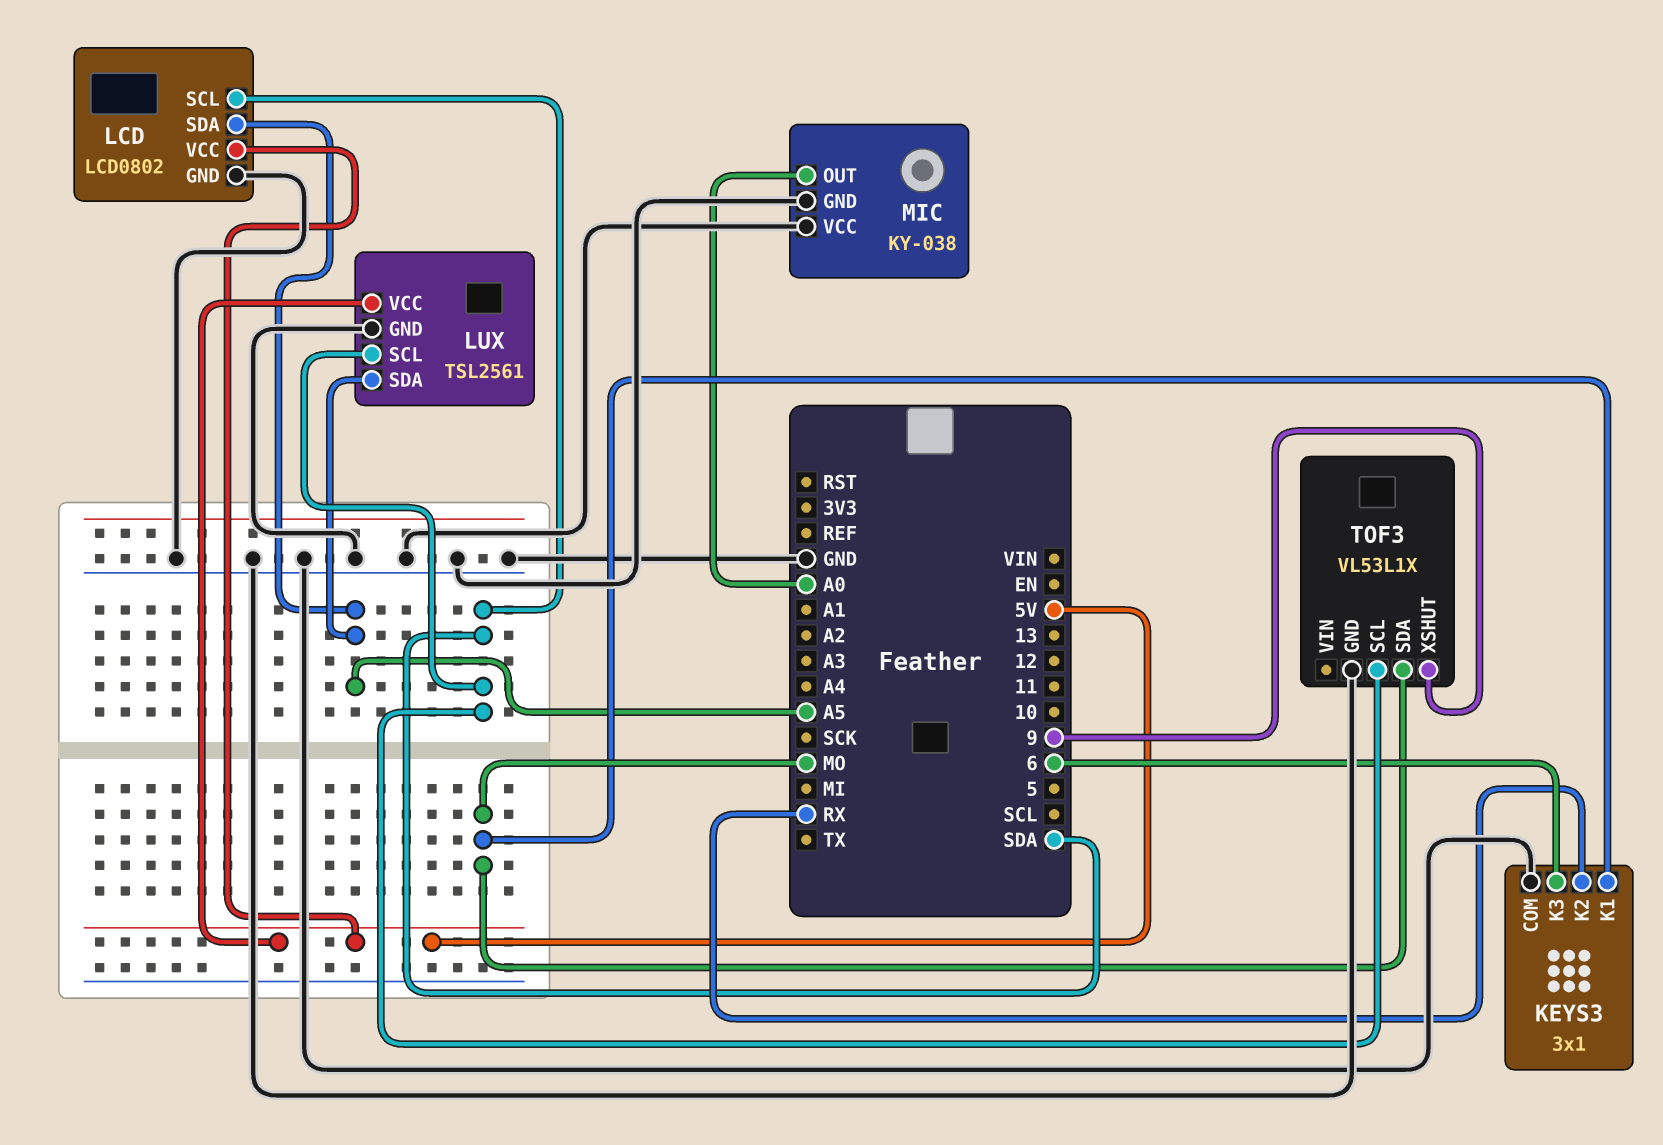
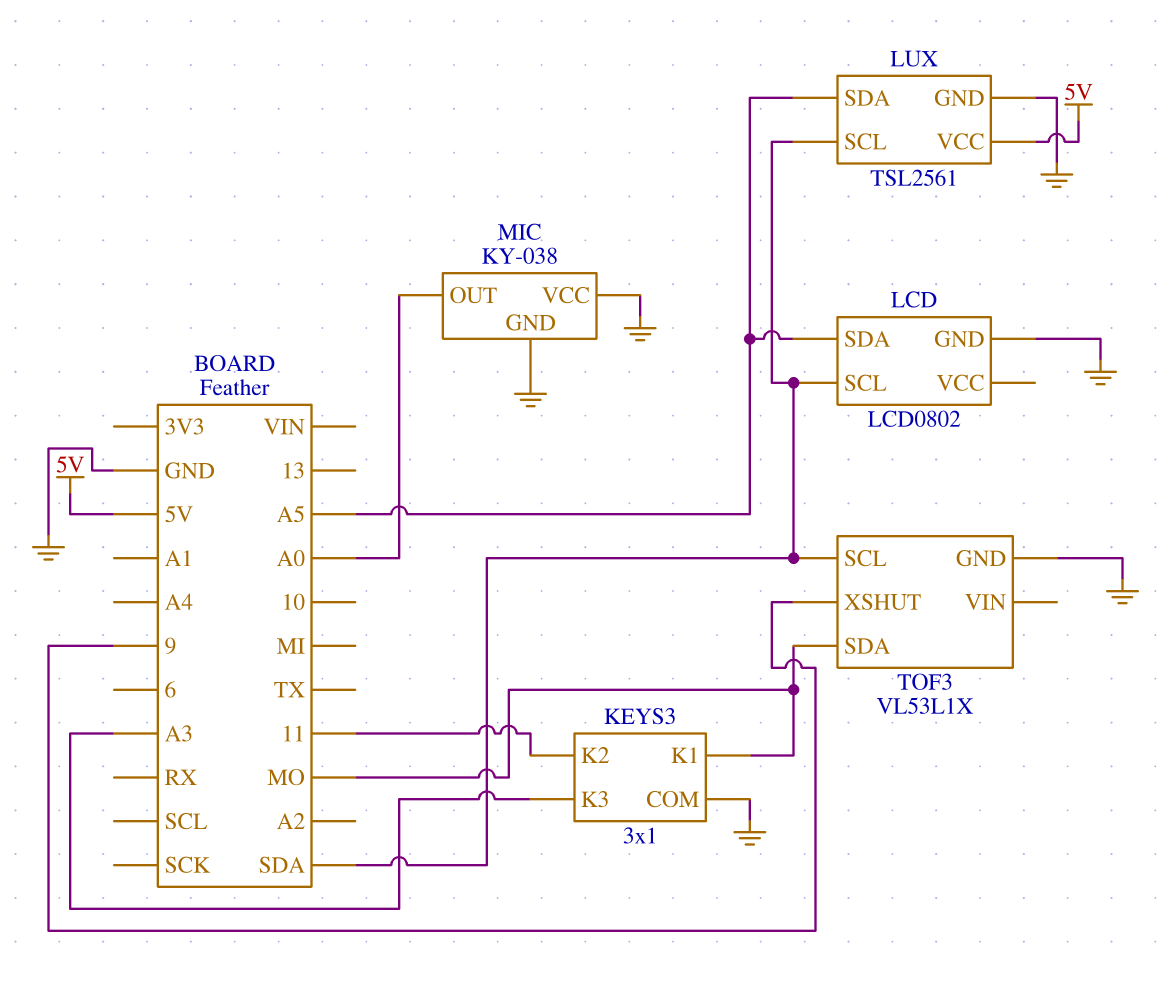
KEYS3 pin K2: RX -> 11
KEYS3 pin K3: 6 -> A3
LCD pin VCC: 5V -> none

